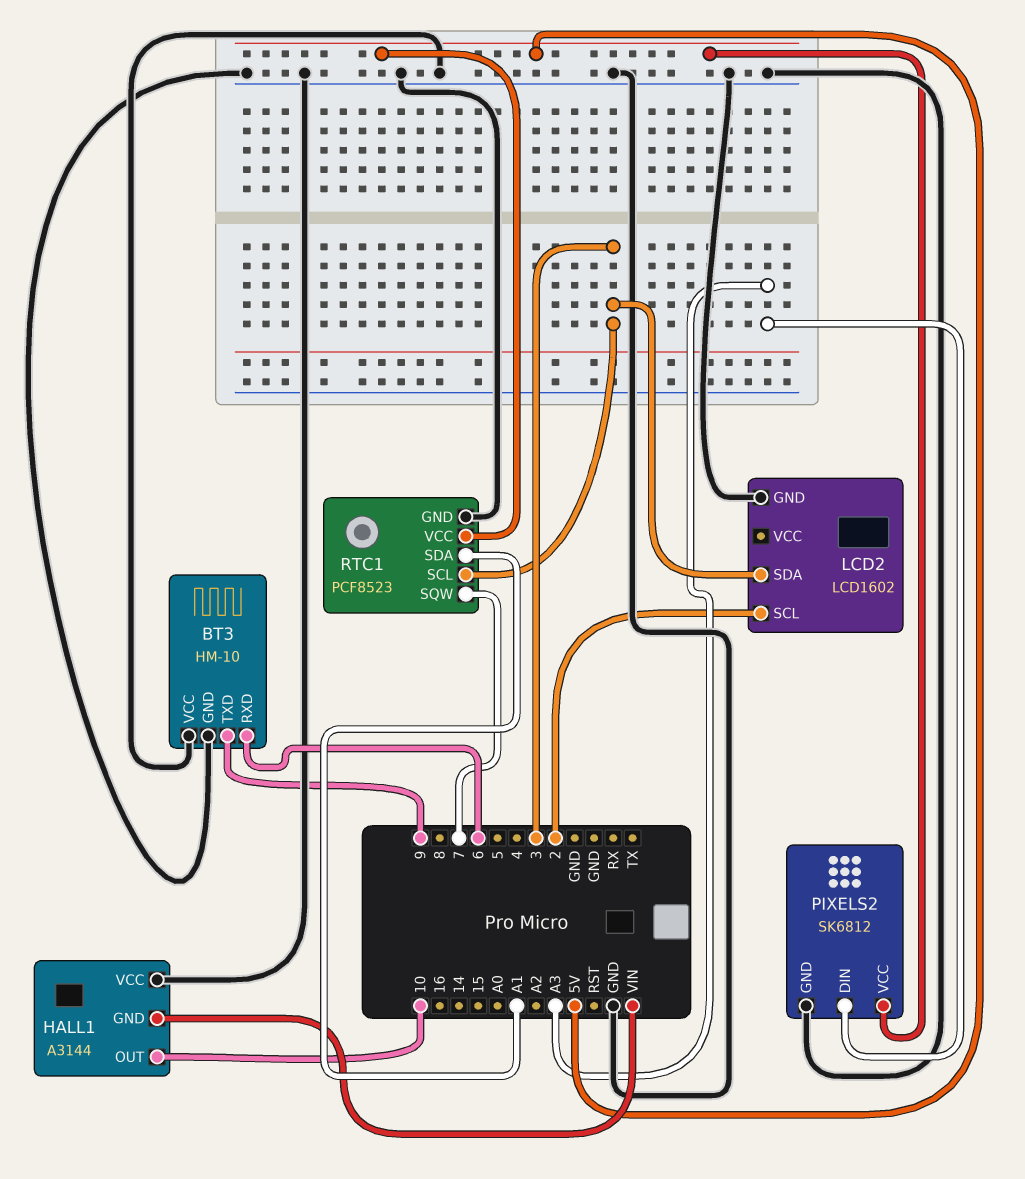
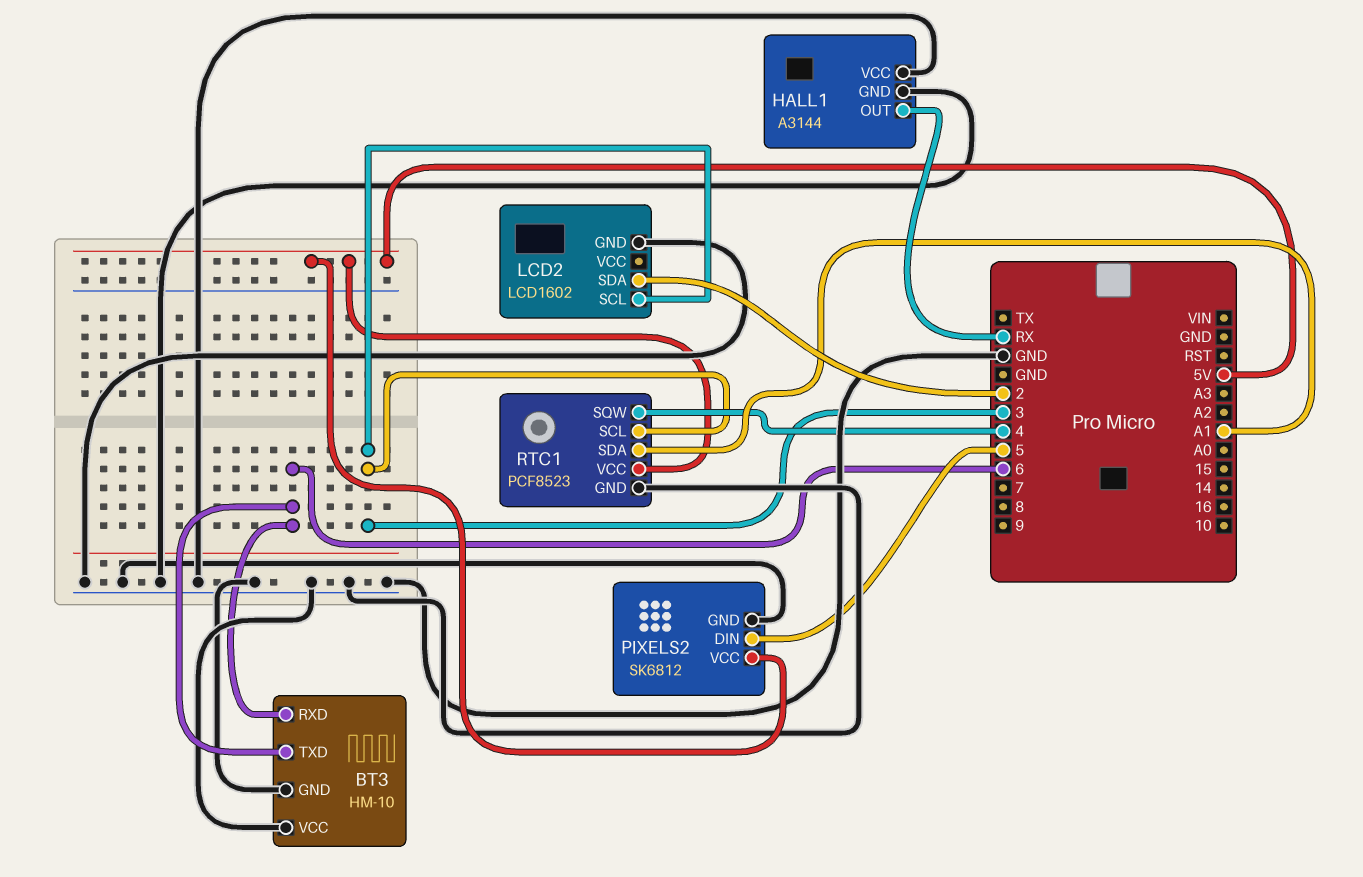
BT3 pin TXD: 9 -> 6
HALL1 pin GND: VIN -> GND
HALL1 pin OUT: 10 -> RX
LCD2 pin SCL: 2 -> 3
LCD2 pin SDA: 3 -> 2
PIXELS2 pin DIN: A3 -> 5
RTC1 pin SQW: 7 -> 4

